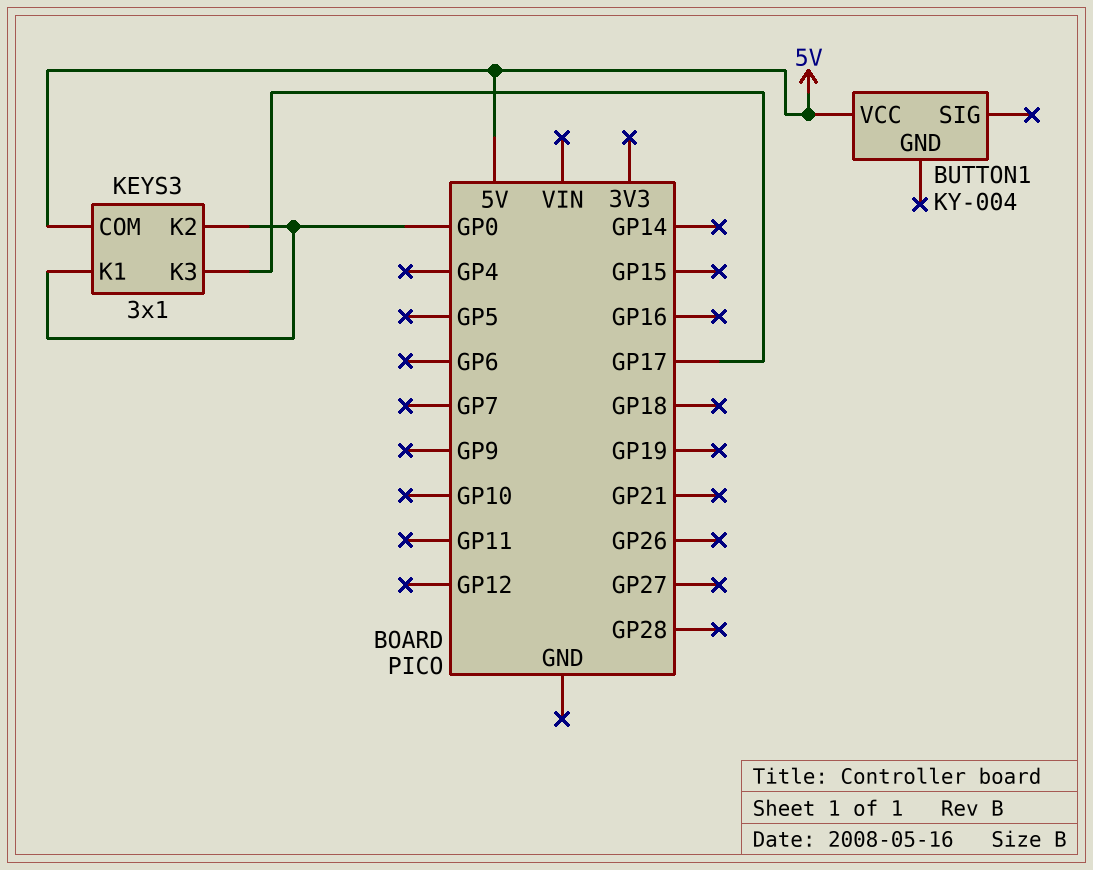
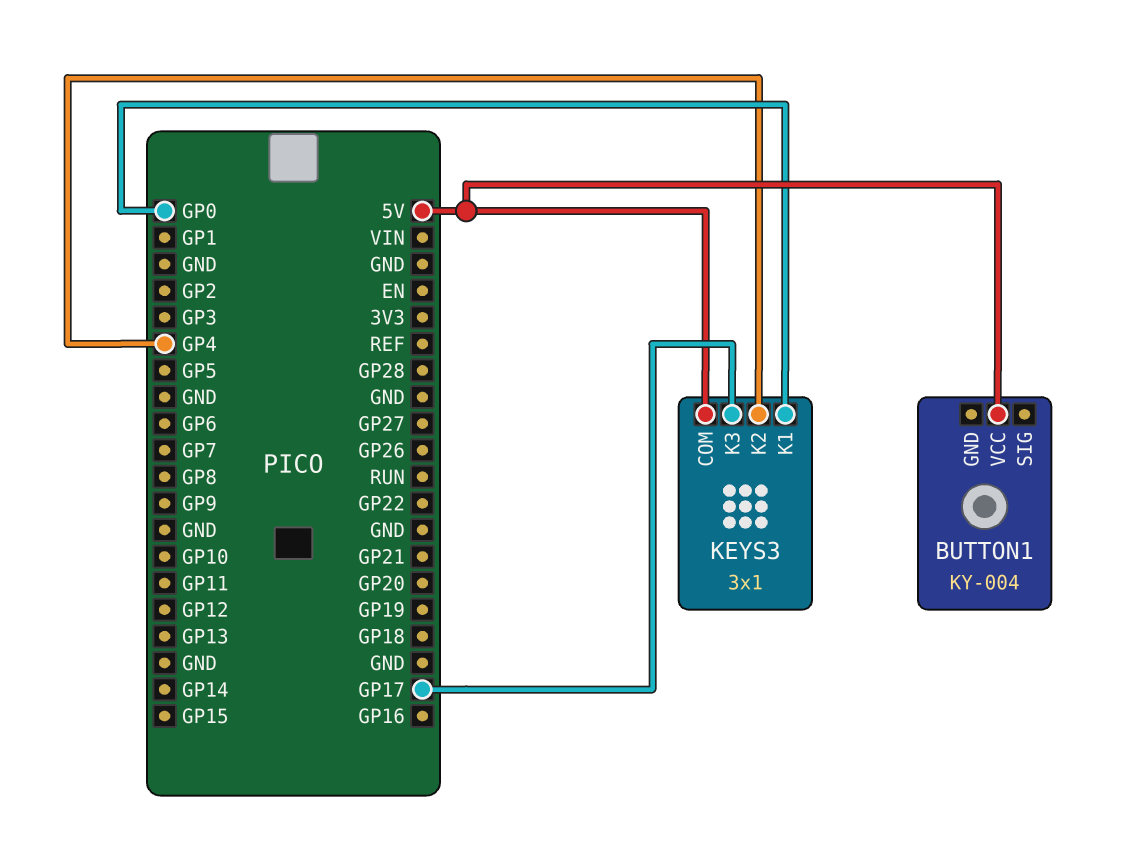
KEYS3 pin K2: GP0 -> GP4

